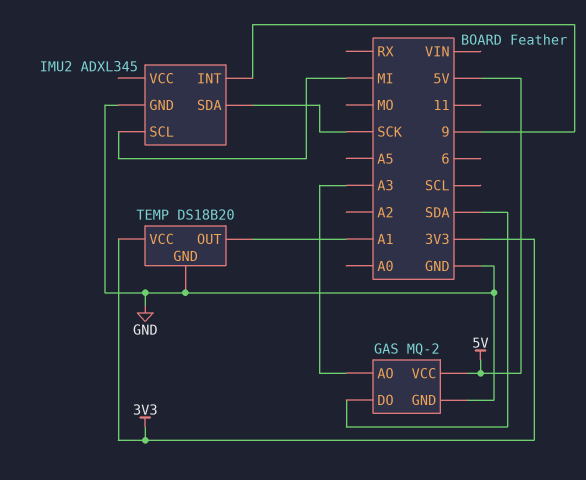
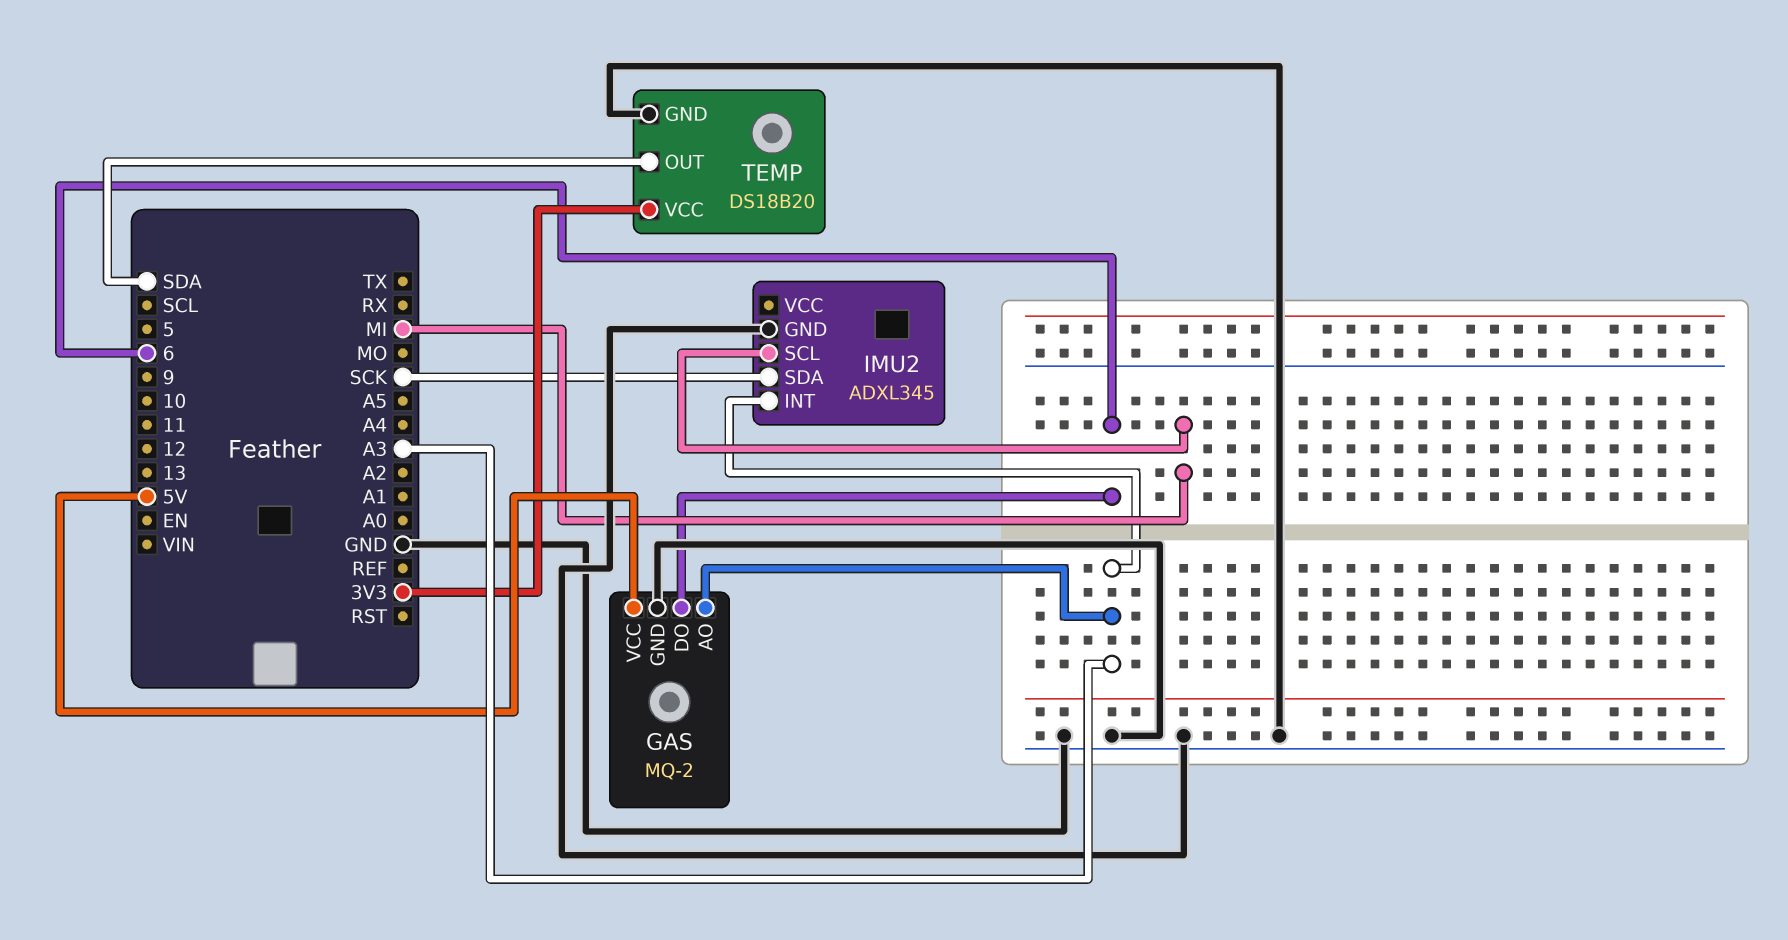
GAS pin DO: SDA -> 6
IMU2 pin INT: 9 -> A3
TEMP pin OUT: A1 -> SDA

